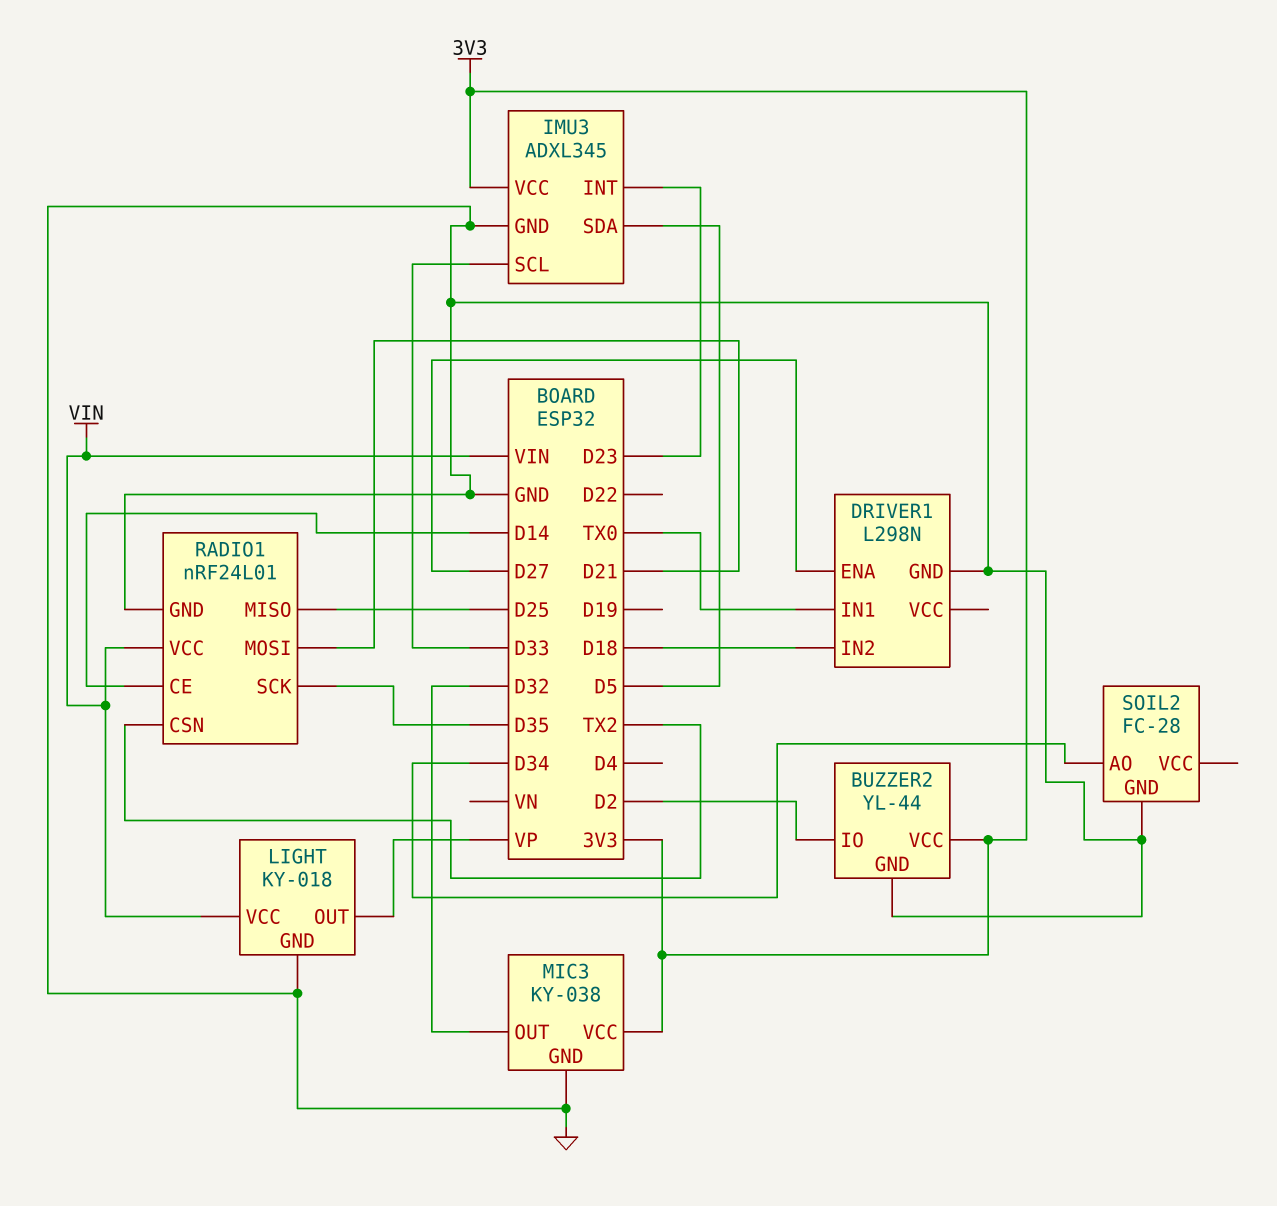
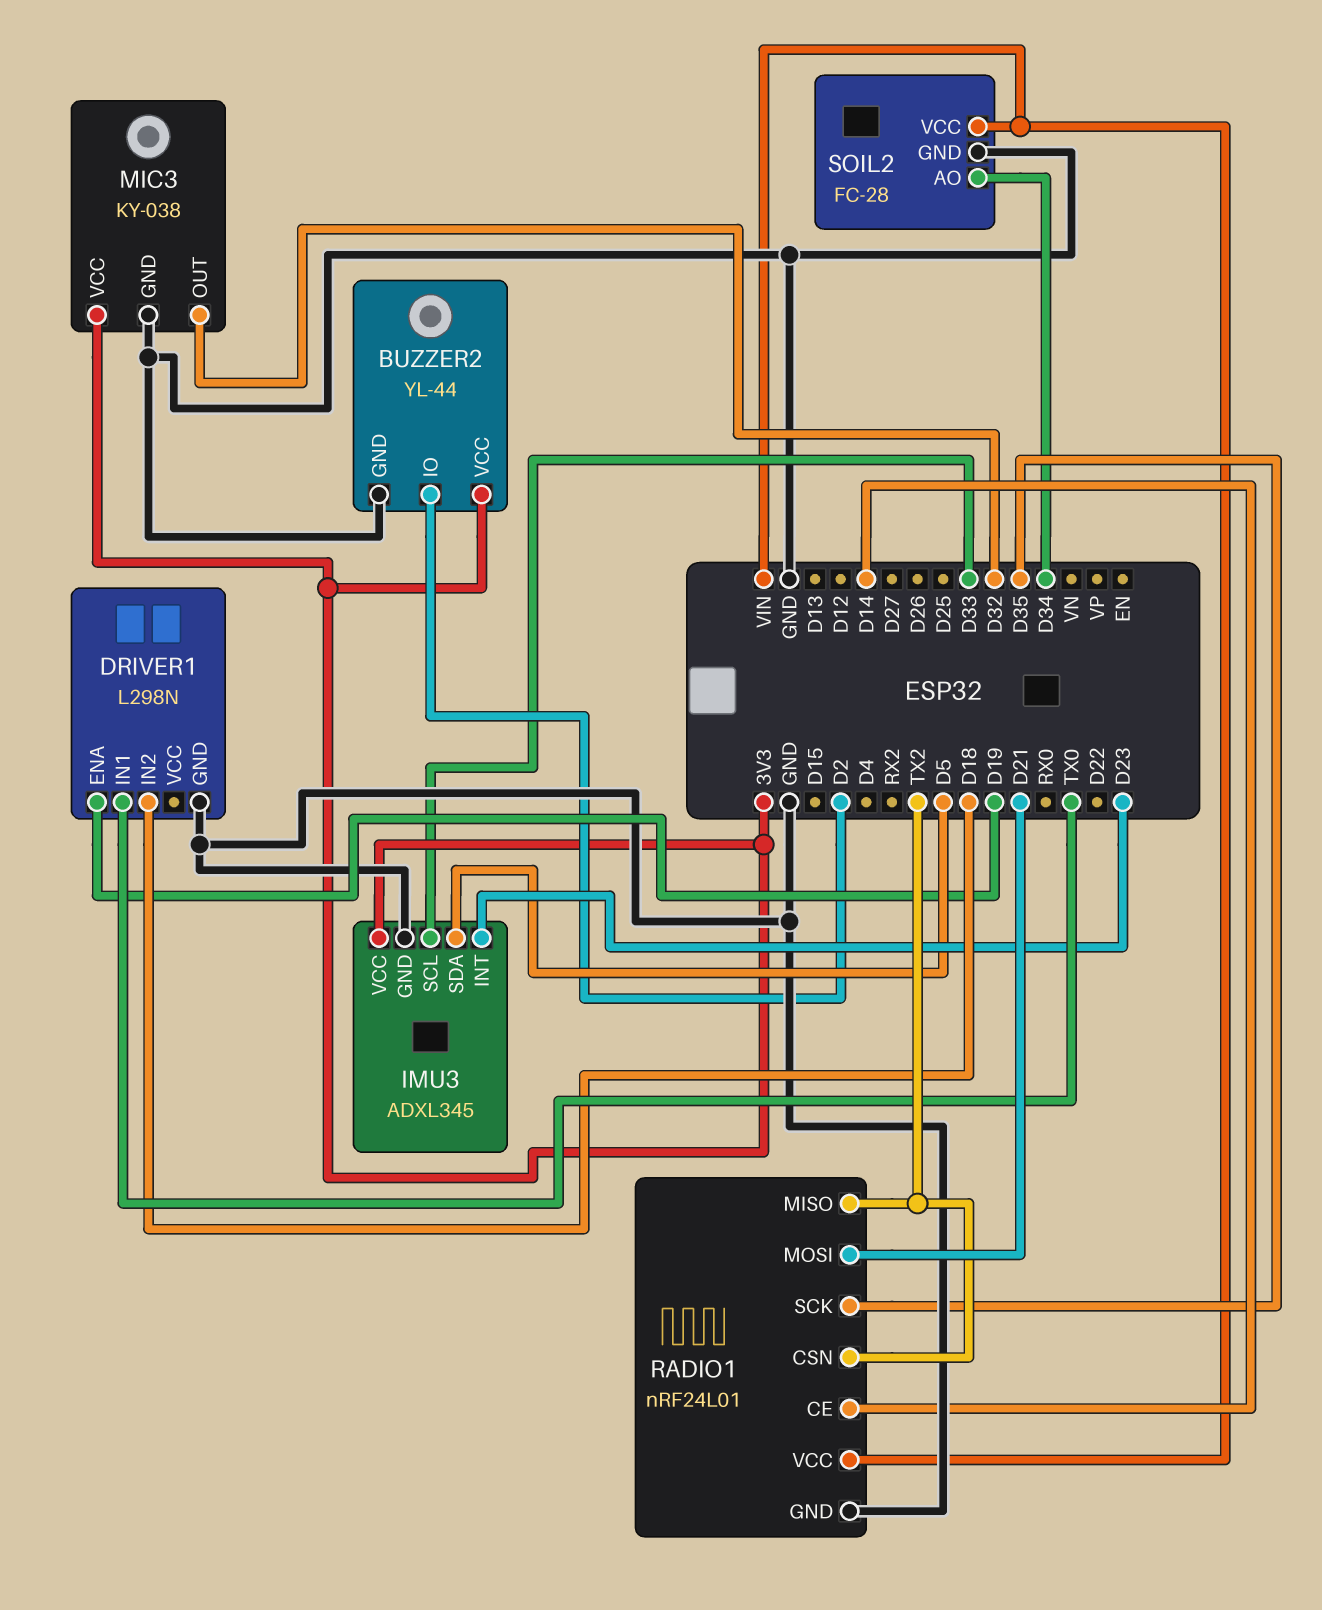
DRIVER1 pin ENA: D27 -> D19
LIGHT: KY-018 -> none
LIGHT pin GND: GND -> none
LIGHT pin OUT: VP -> none
LIGHT pin VCC: VIN -> none
RADIO1 pin MISO: D25 -> TX2
SOIL2 pin VCC: none -> VIN

